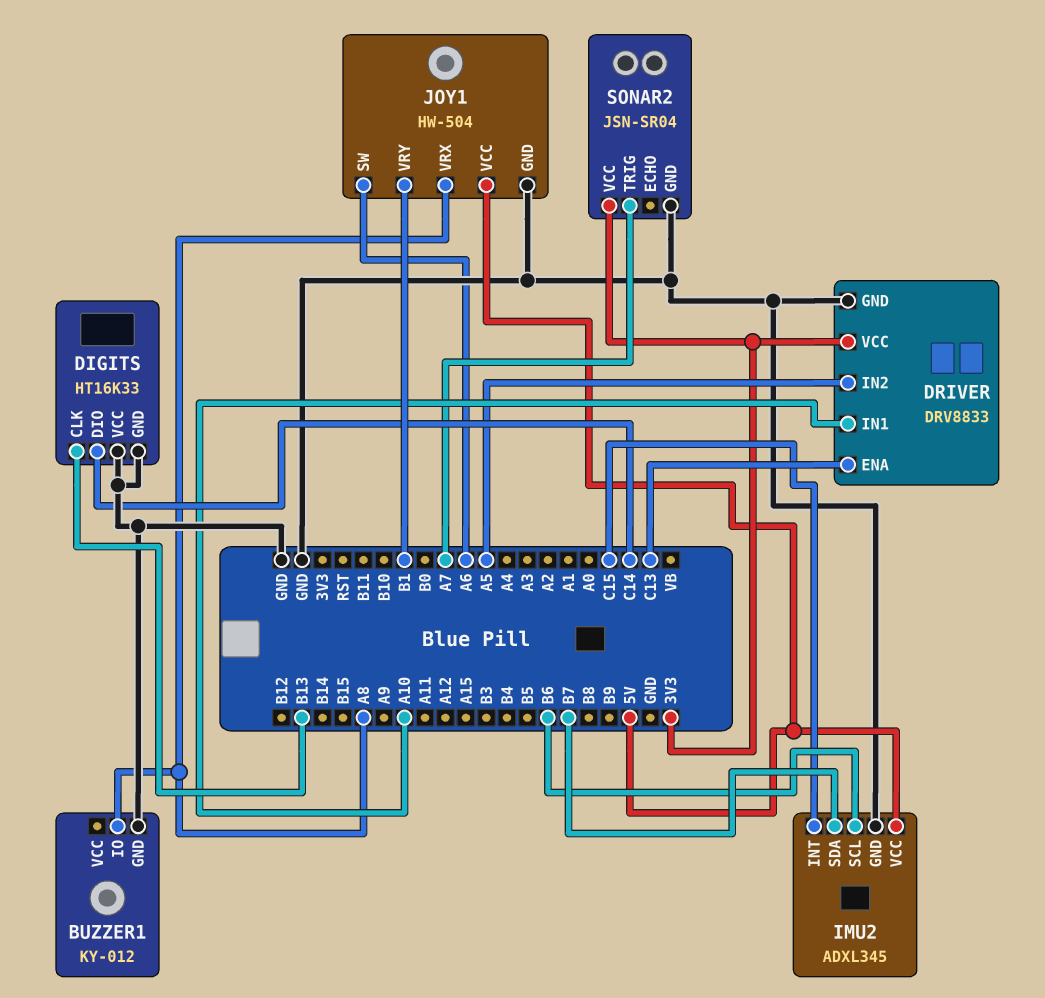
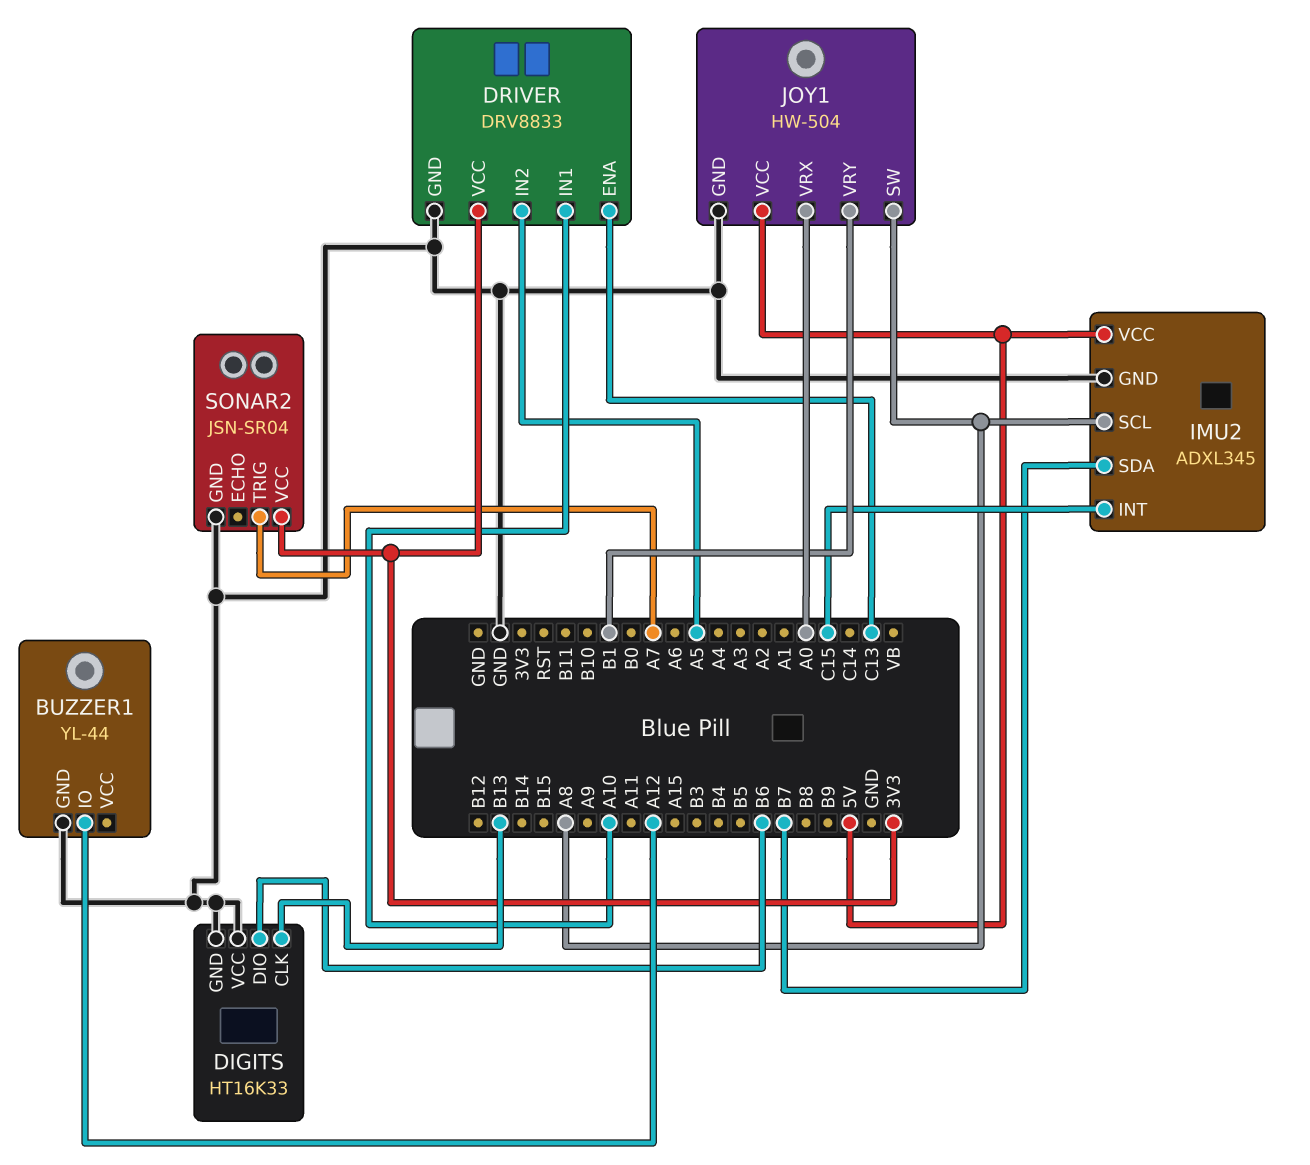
BUZZER1: KY-012 -> YL-44
BUZZER1 pin IO: A8 -> A12
DIGITS pin DIO: C14 -> B6
IMU2 pin SCL: B6 -> A8
JOY1 pin SW: A6 -> A8
JOY1 pin VRX: A8 -> A0

